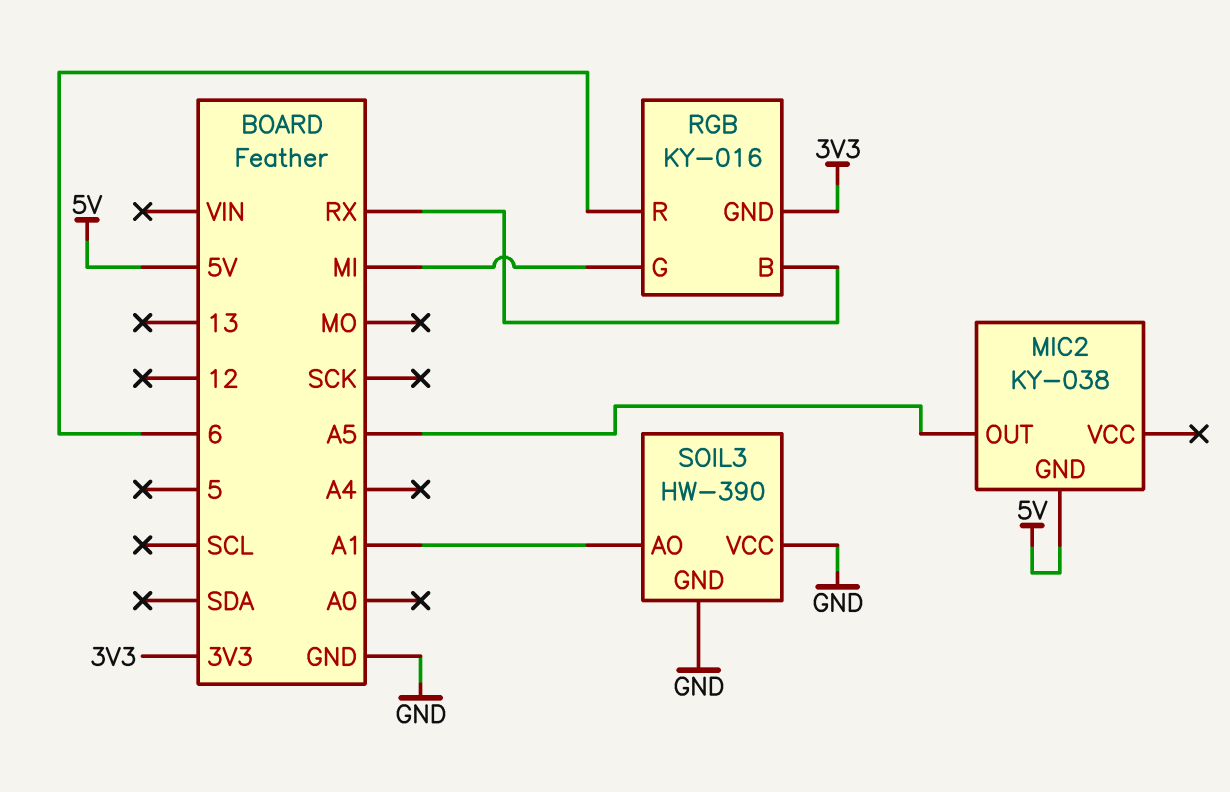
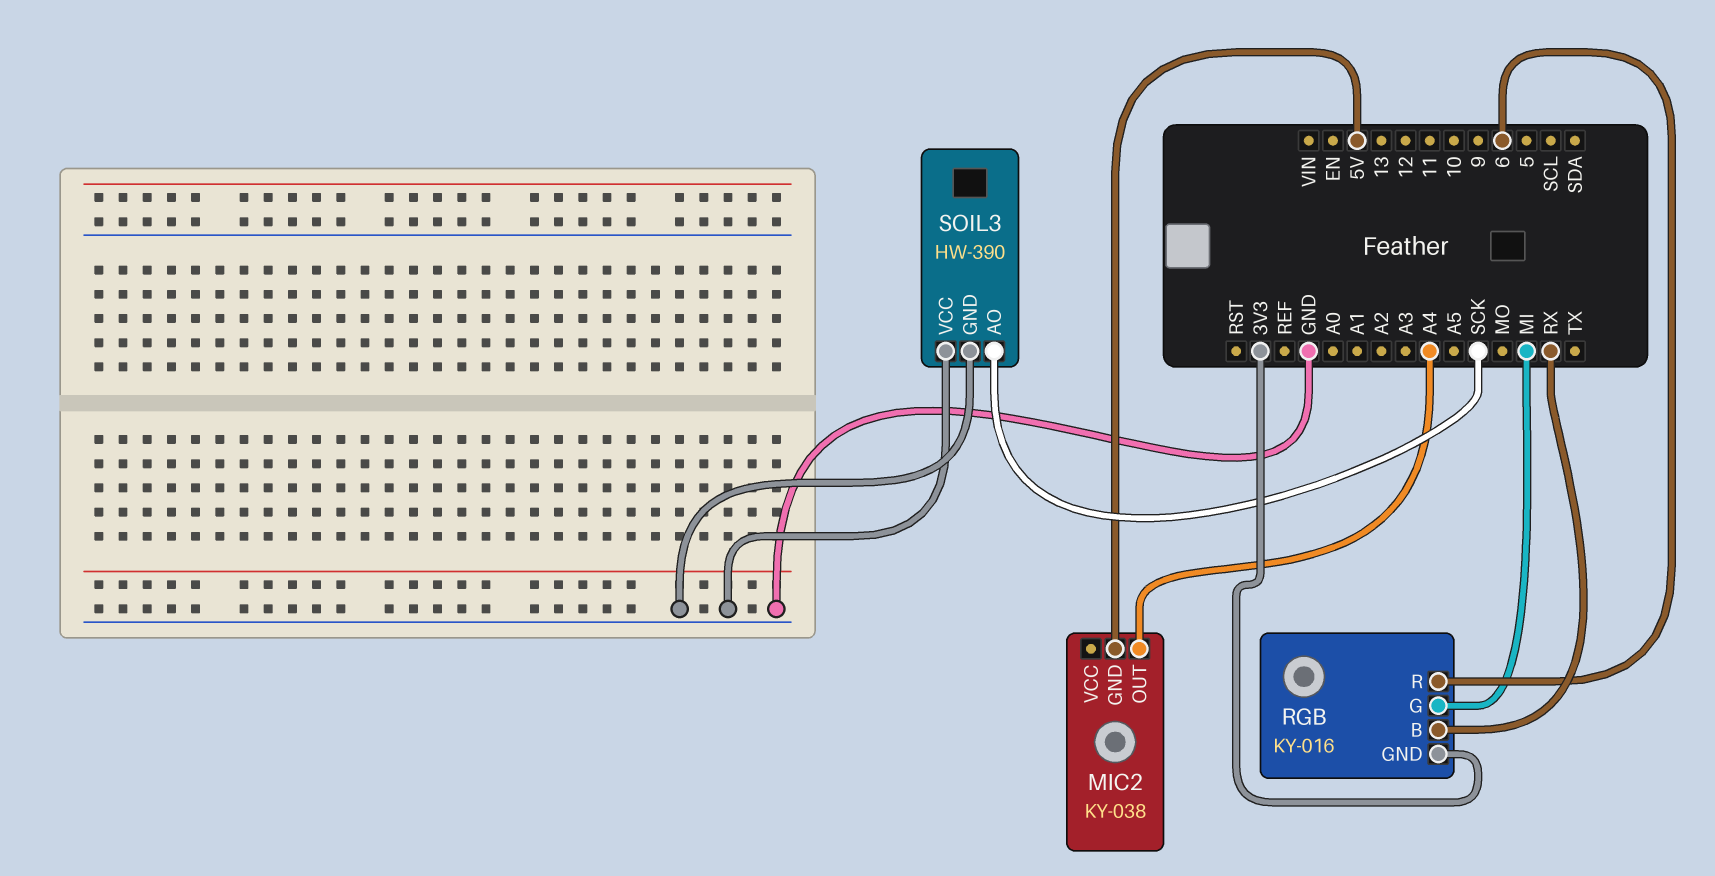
MIC2 pin OUT: A5 -> A4
SOIL3 pin AO: A1 -> SCK

